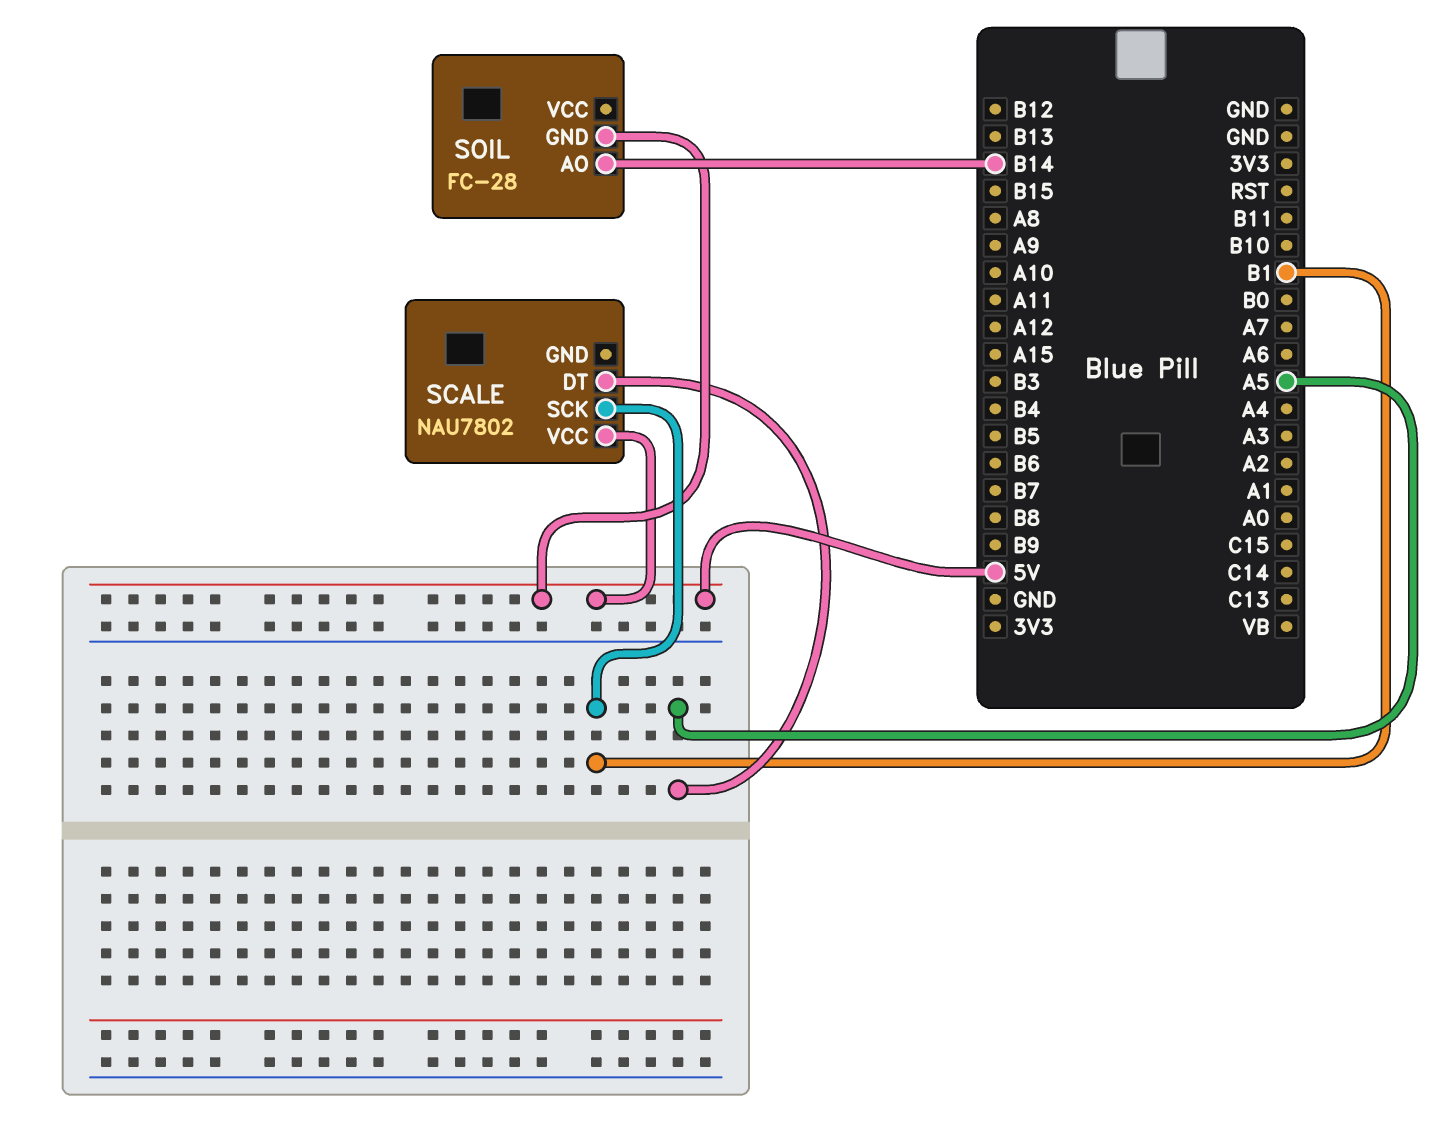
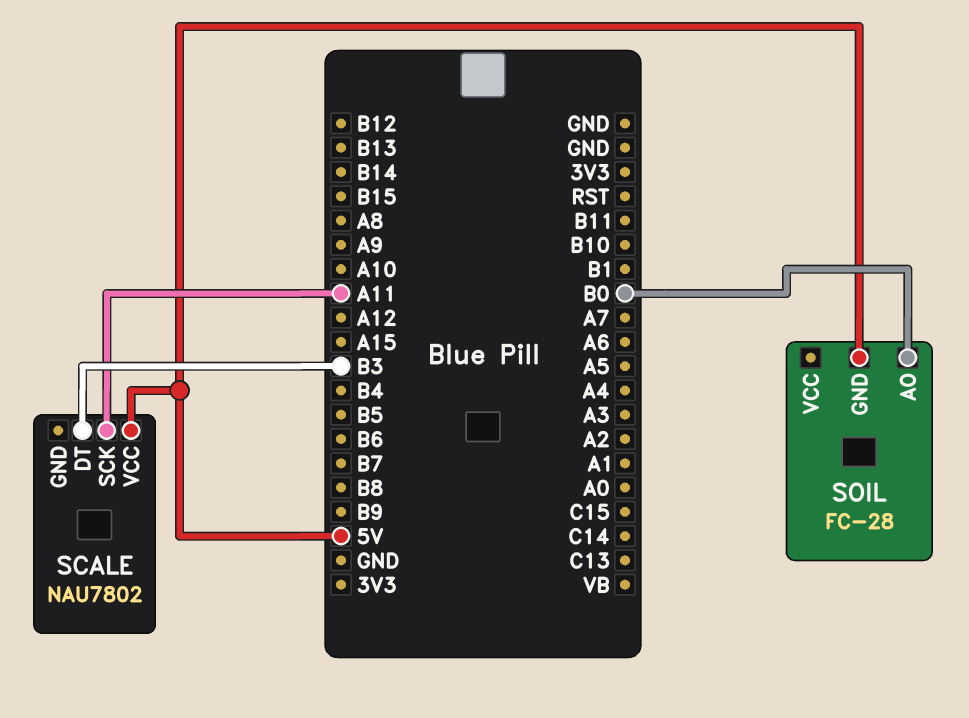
SCALE pin DT: A5 -> B3
SCALE pin SCK: B1 -> A11
SOIL pin AO: B14 -> B0

